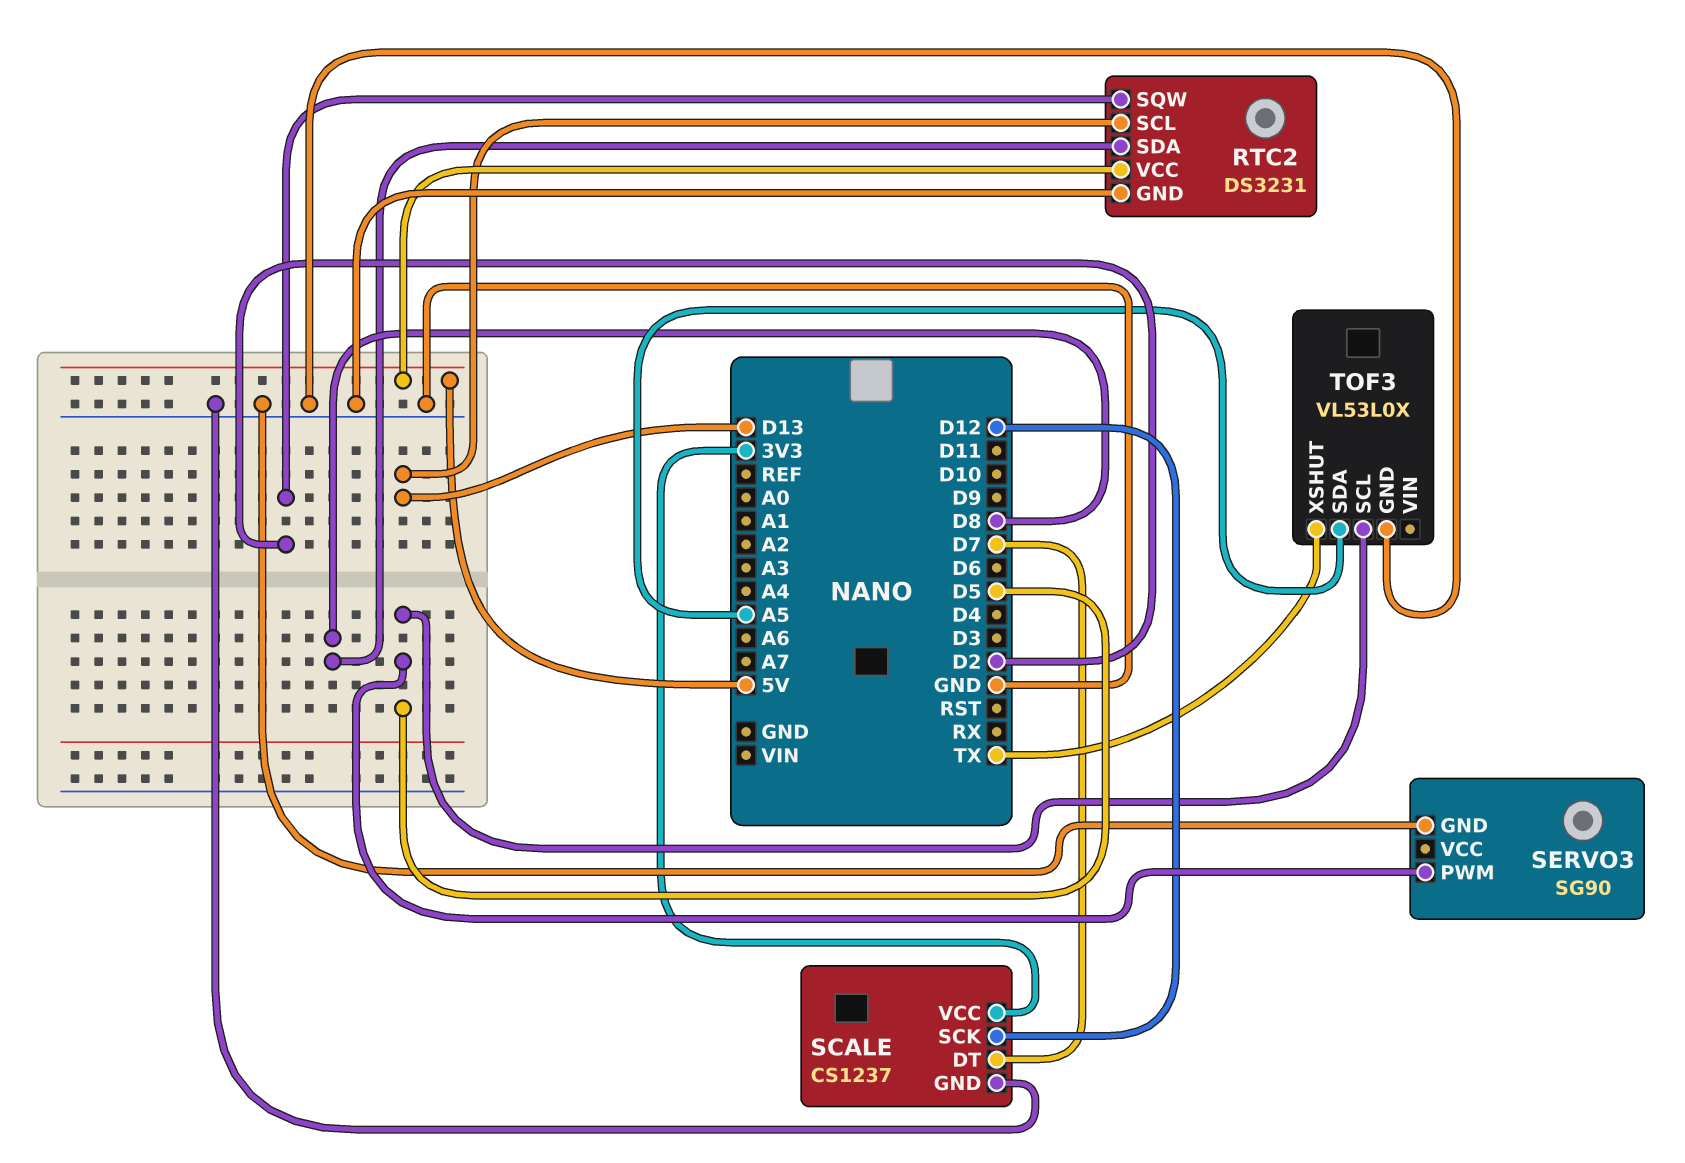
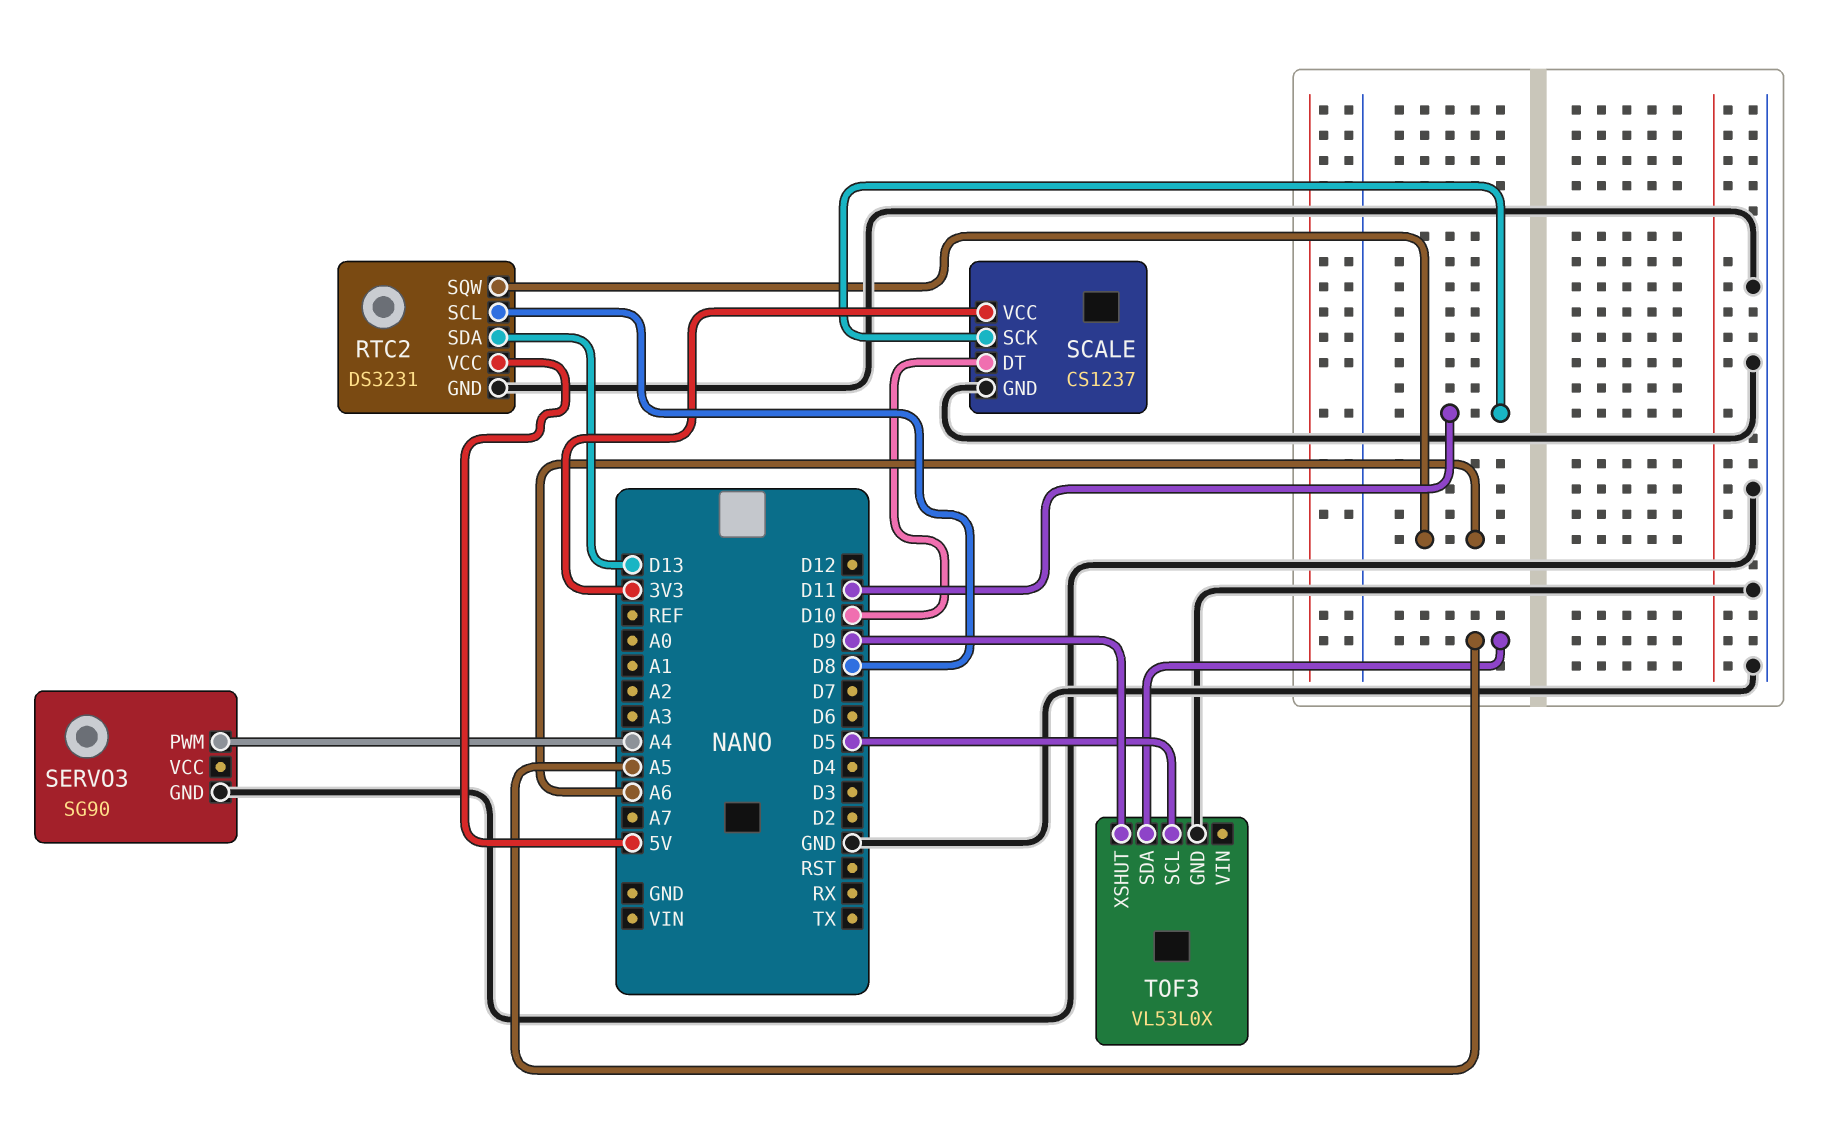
RTC2 pin SCL: D13 -> D8
RTC2 pin SDA: D8 -> D13
RTC2 pin SQW: D2 -> A6
SCALE pin DT: D7 -> D10
SCALE pin SCK: D12 -> D11
SERVO3 pin PWM: D5 -> A4
TOF3 pin XSHUT: TX -> D9

